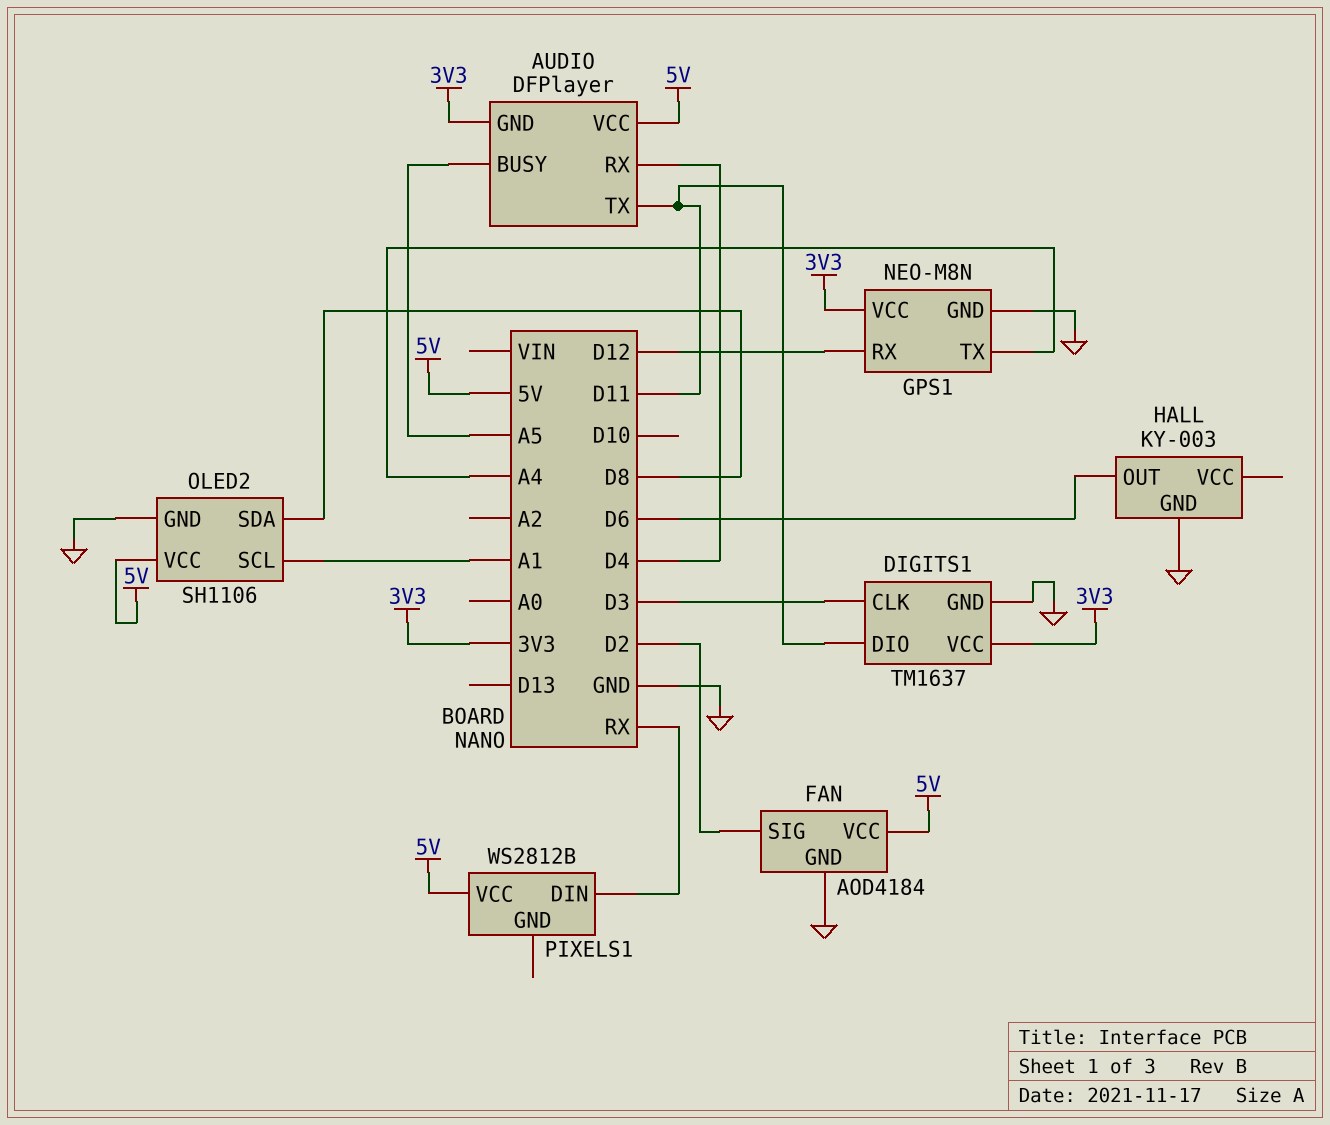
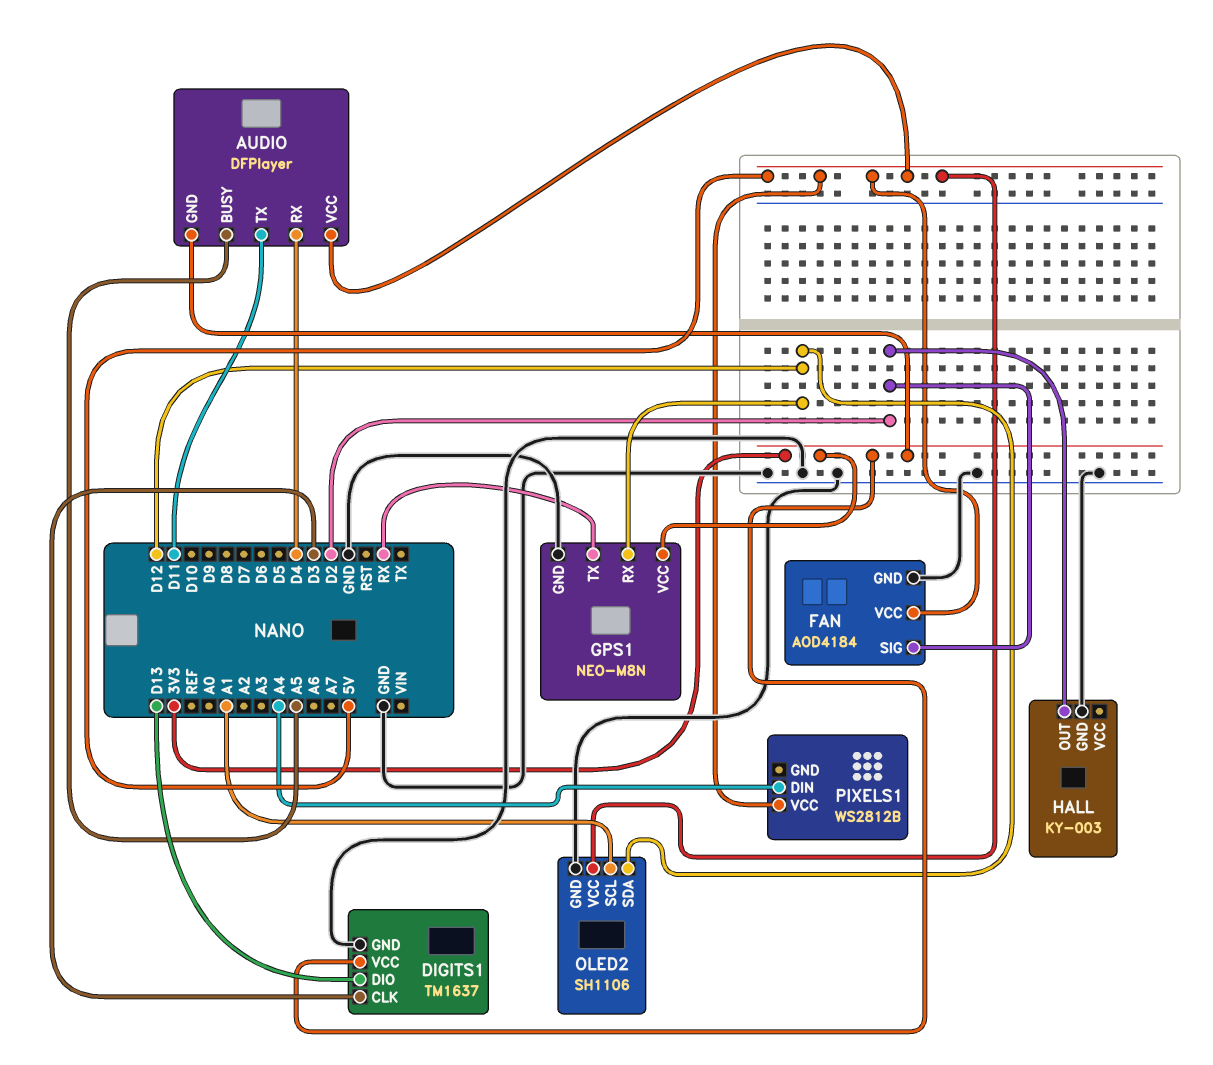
DIGITS1 pin DIO: D11 -> D13
GPS1 pin TX: A4 -> RX
HALL pin OUT: D6 -> D2
OLED2 pin SDA: D8 -> D12
PIXELS1 pin DIN: RX -> A4

